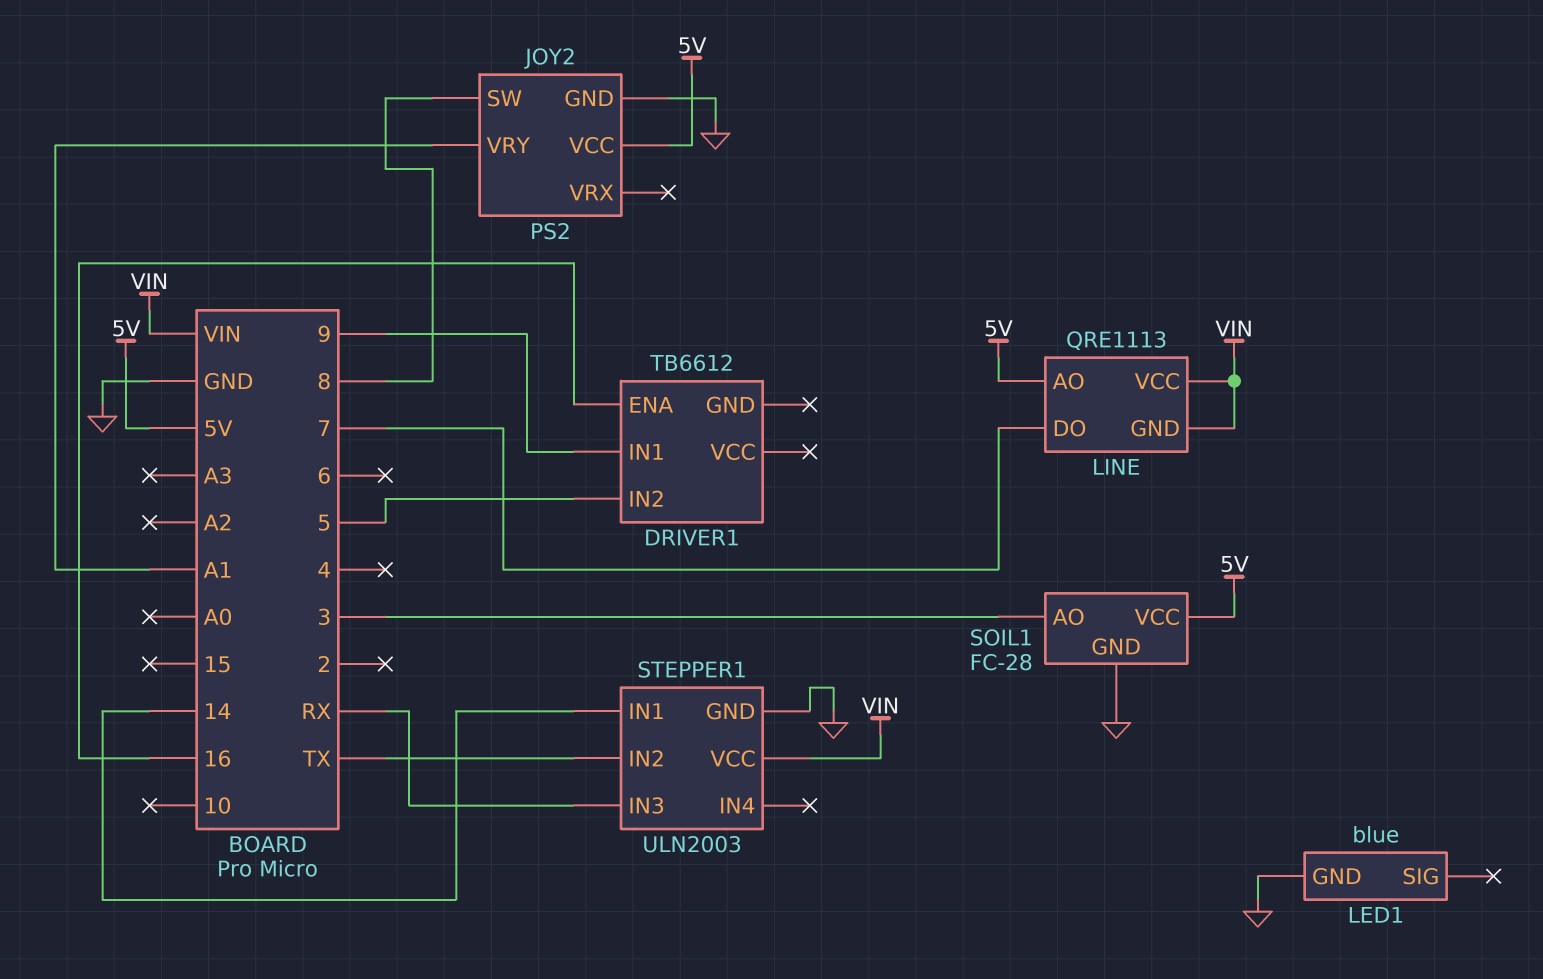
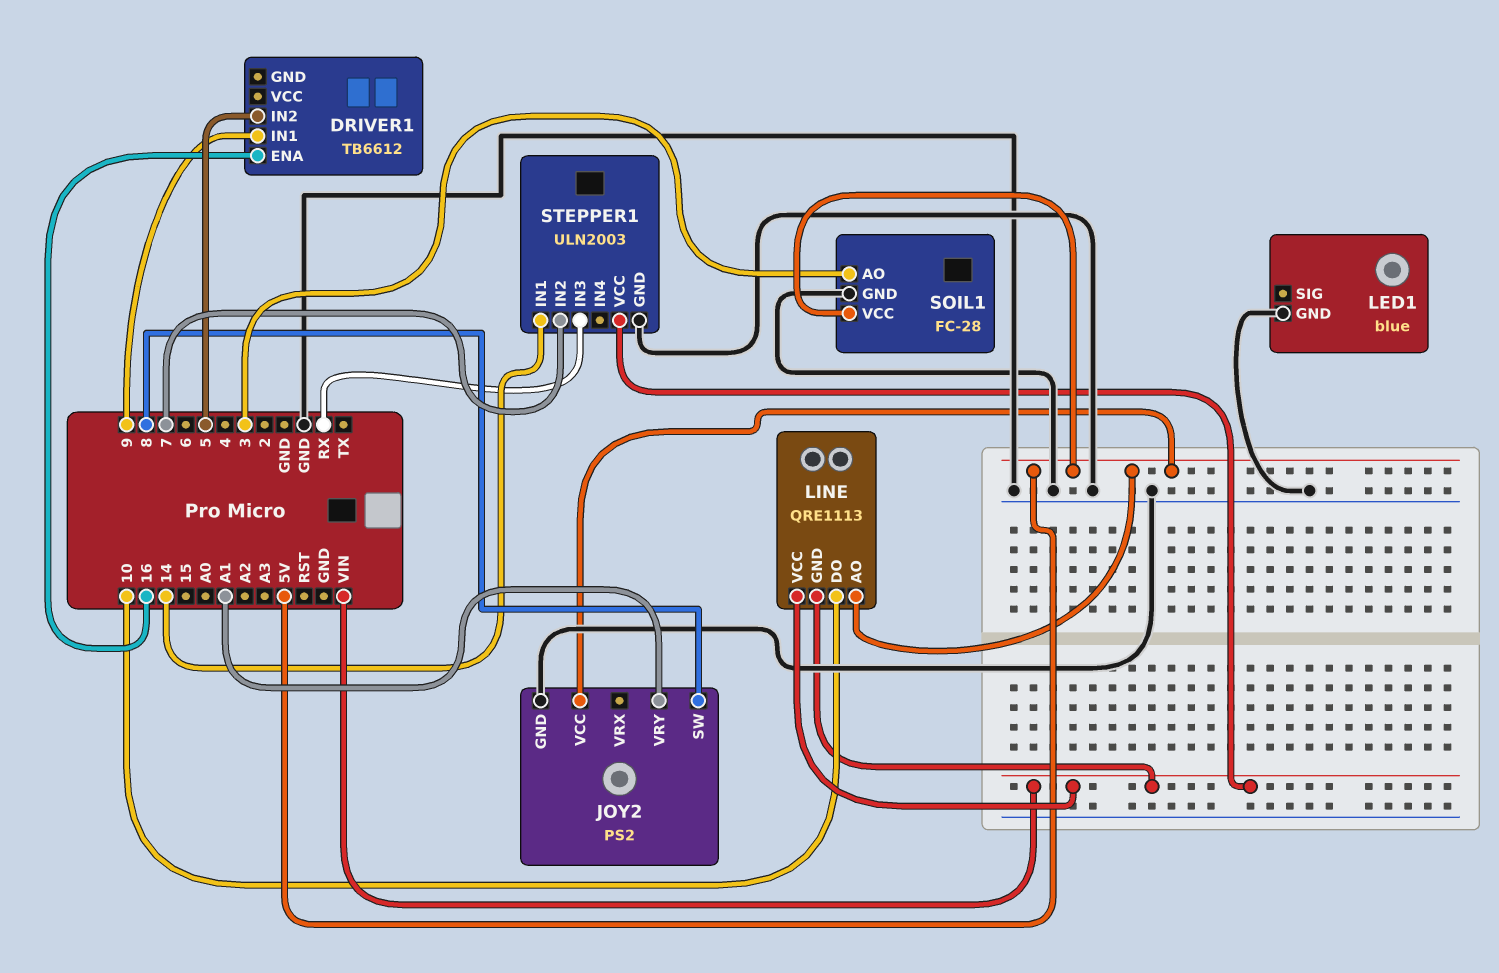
LINE pin DO: 7 -> 10
STEPPER1 pin IN2: TX -> 7

